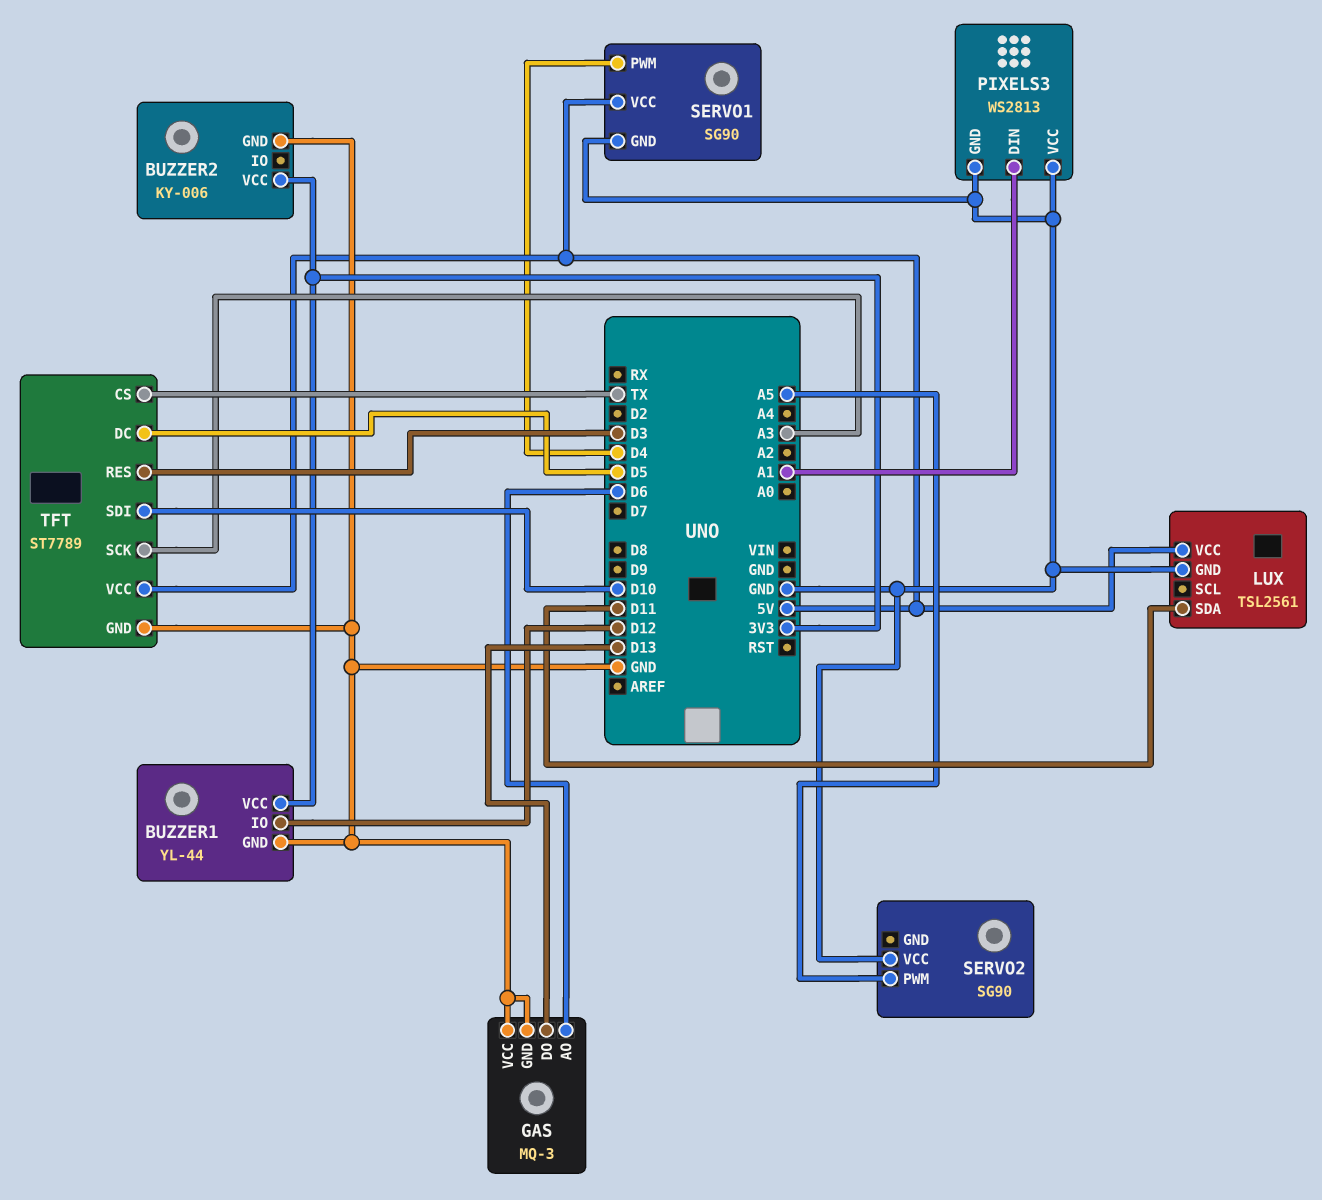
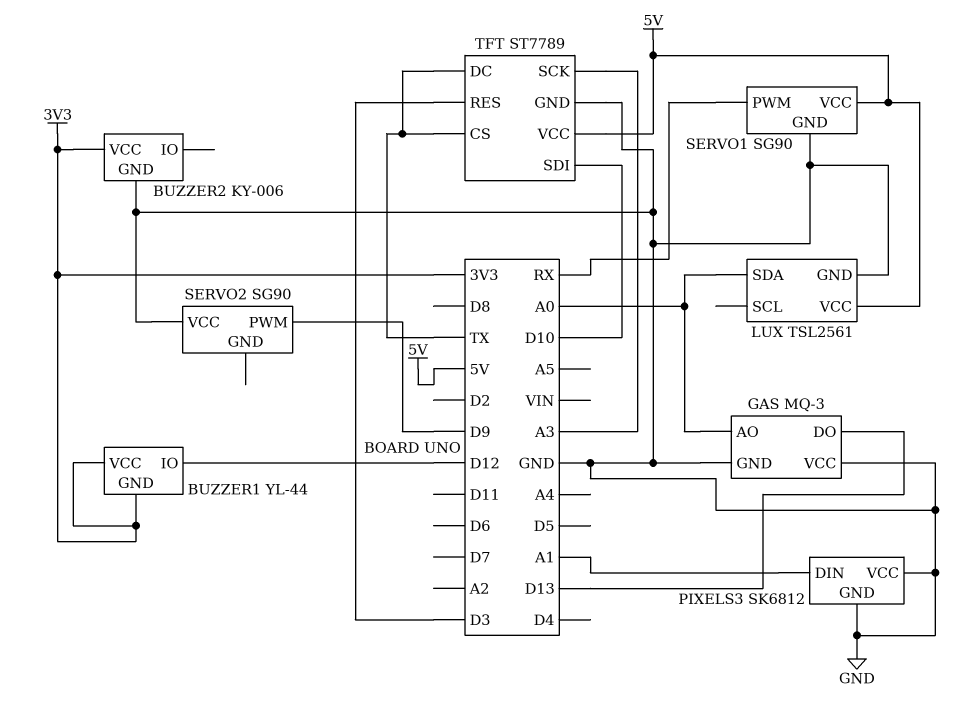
BUZZER1 pin GND: GND -> 3V3
GAS pin AO: D6 -> A0
LUX pin SDA: D11 -> A0
PIXELS3: WS2813 -> SK6812
SERVO1 pin PWM: D4 -> RX
SERVO2 pin PWM: A5 -> D9
TFT pin DC: D5 -> TX

